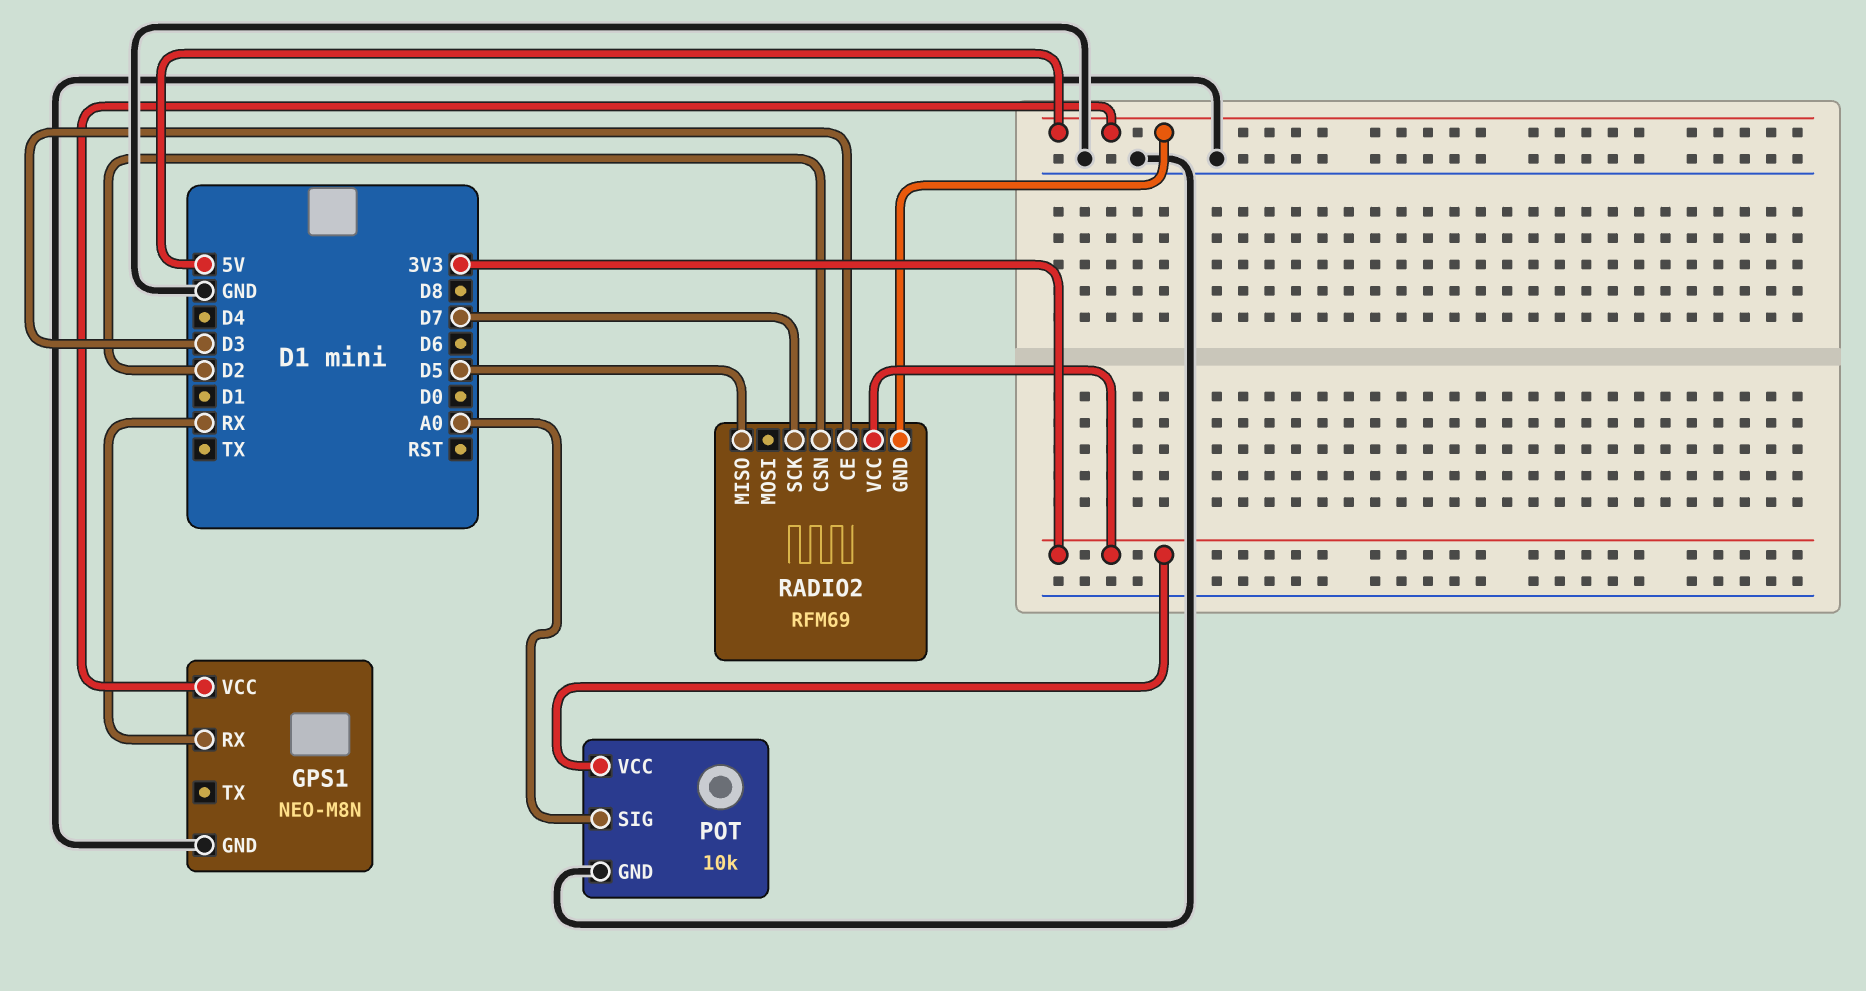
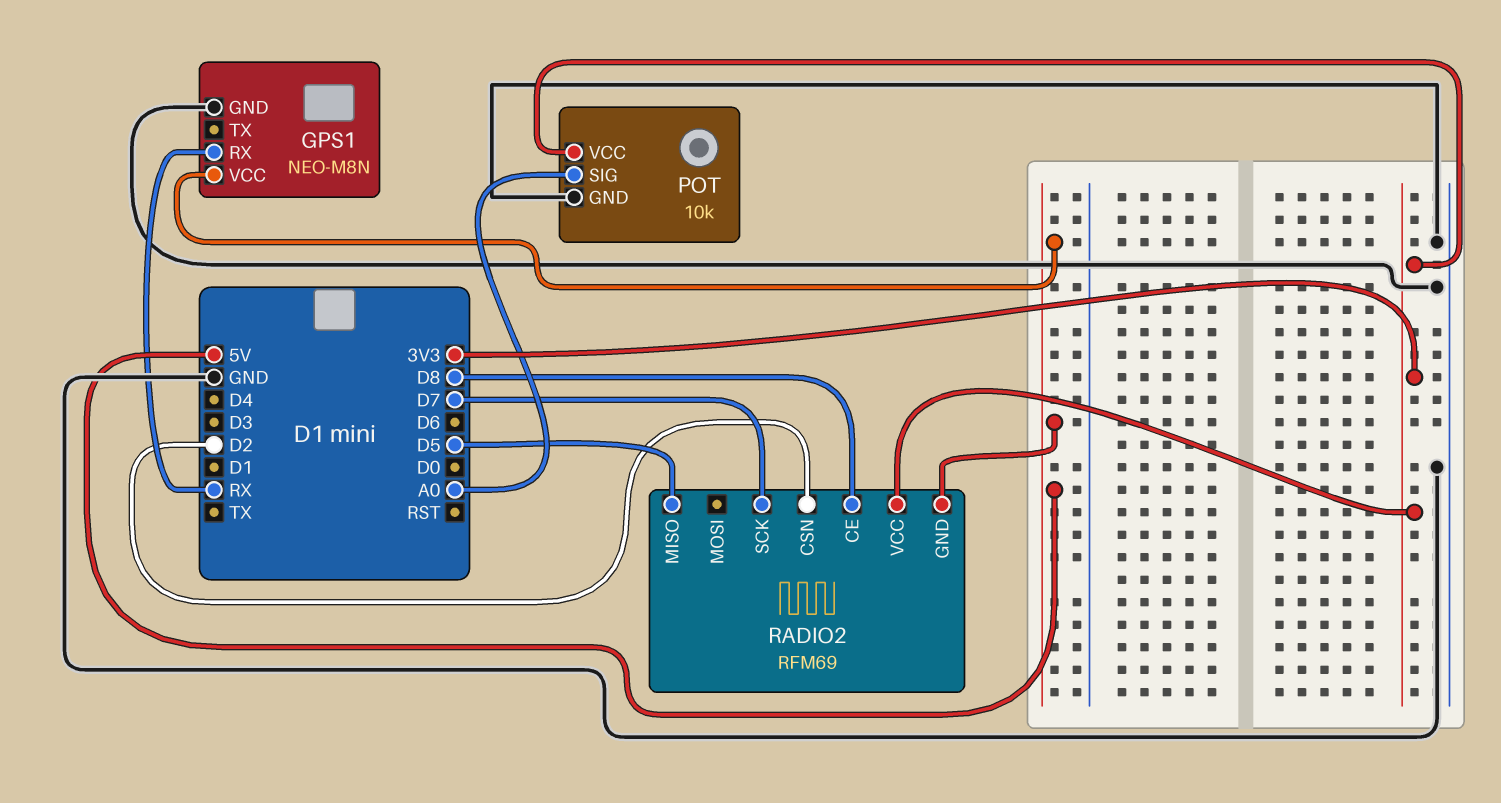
RADIO2 pin CE: D3 -> D8

